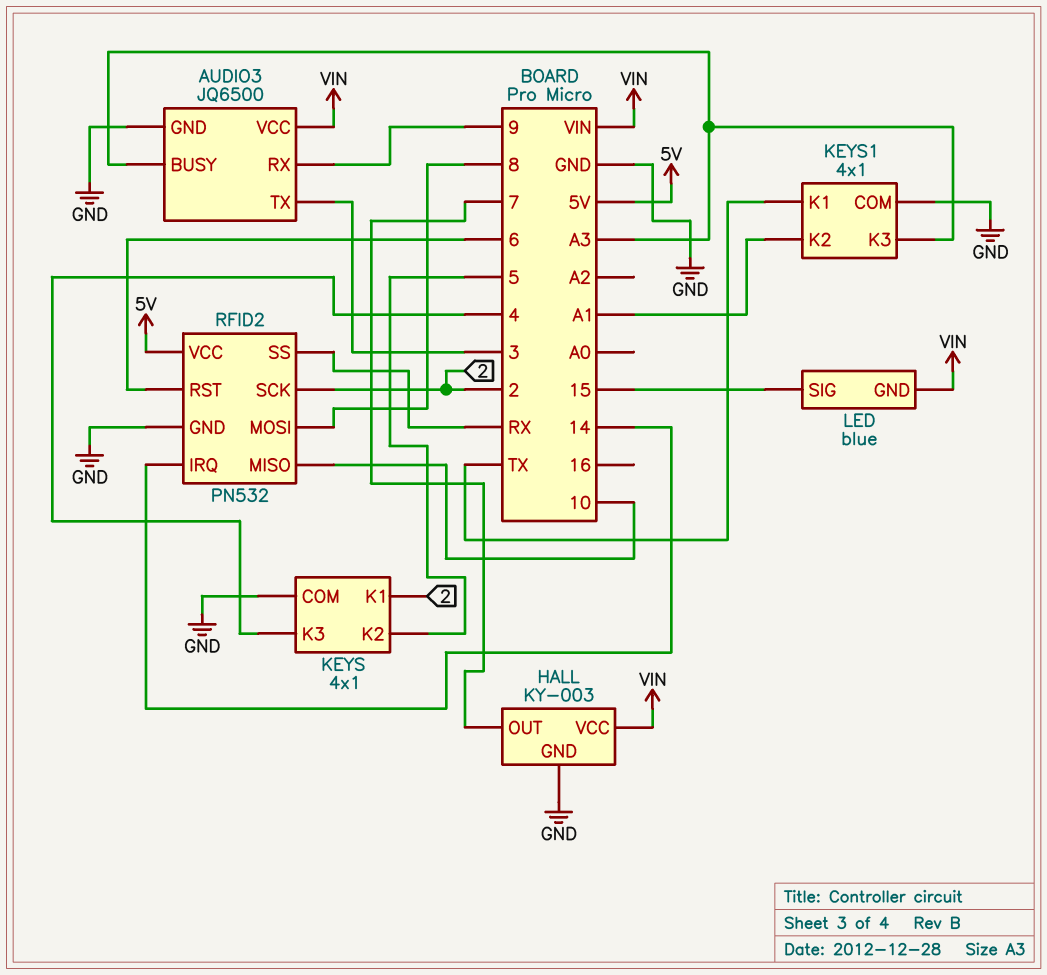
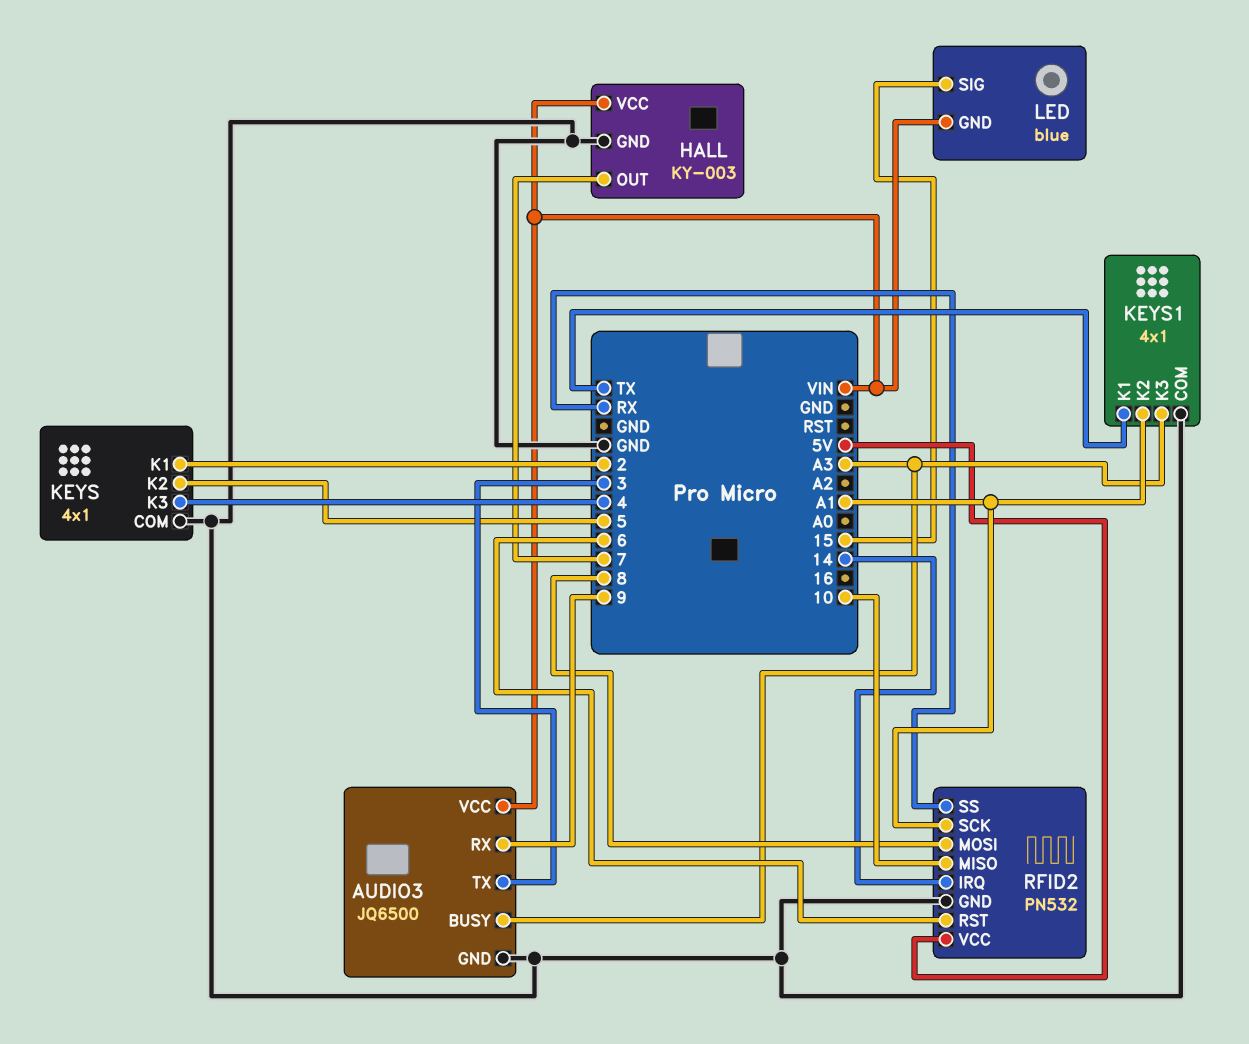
RFID2 pin SCK: 2 -> A1

